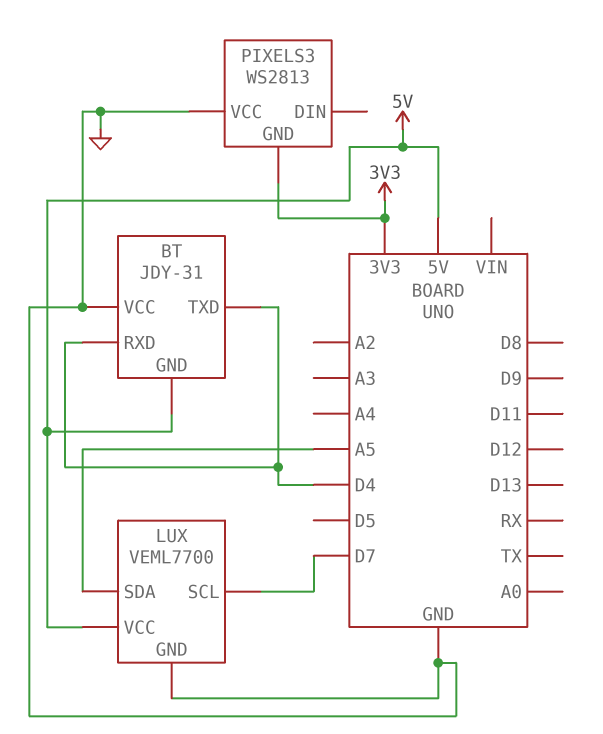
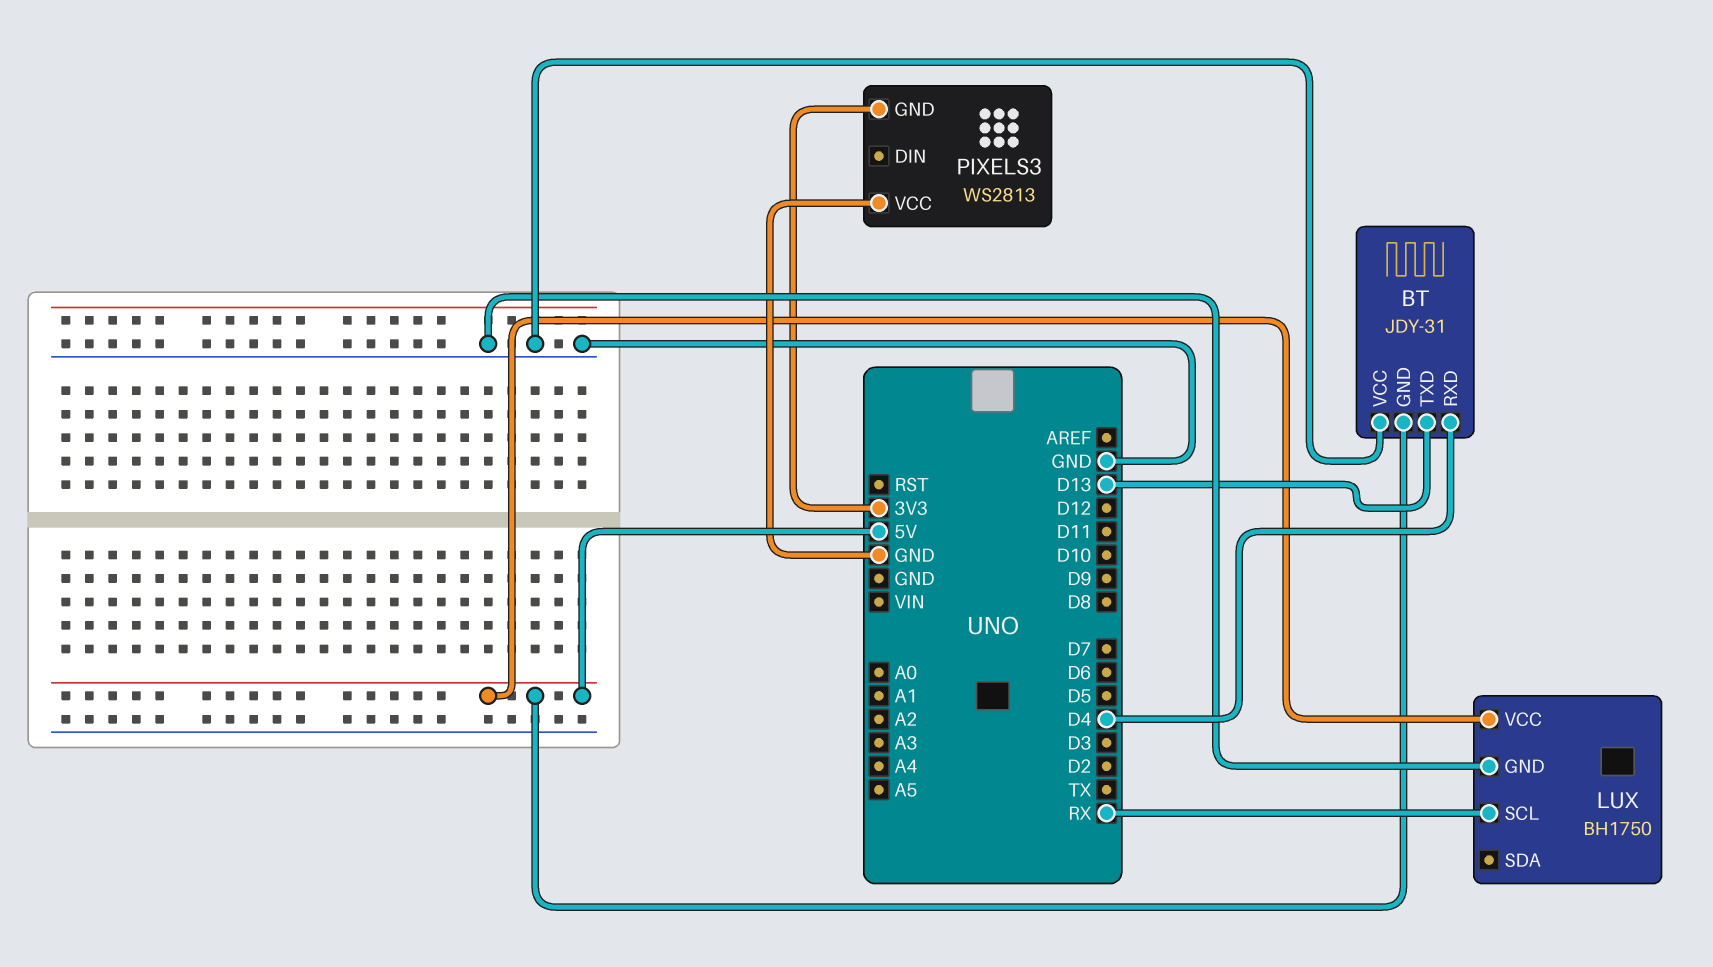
BT pin TXD: D4 -> D13
LUX: VEML7700 -> BH1750
LUX pin SCL: D7 -> RX
LUX pin SDA: A5 -> none

